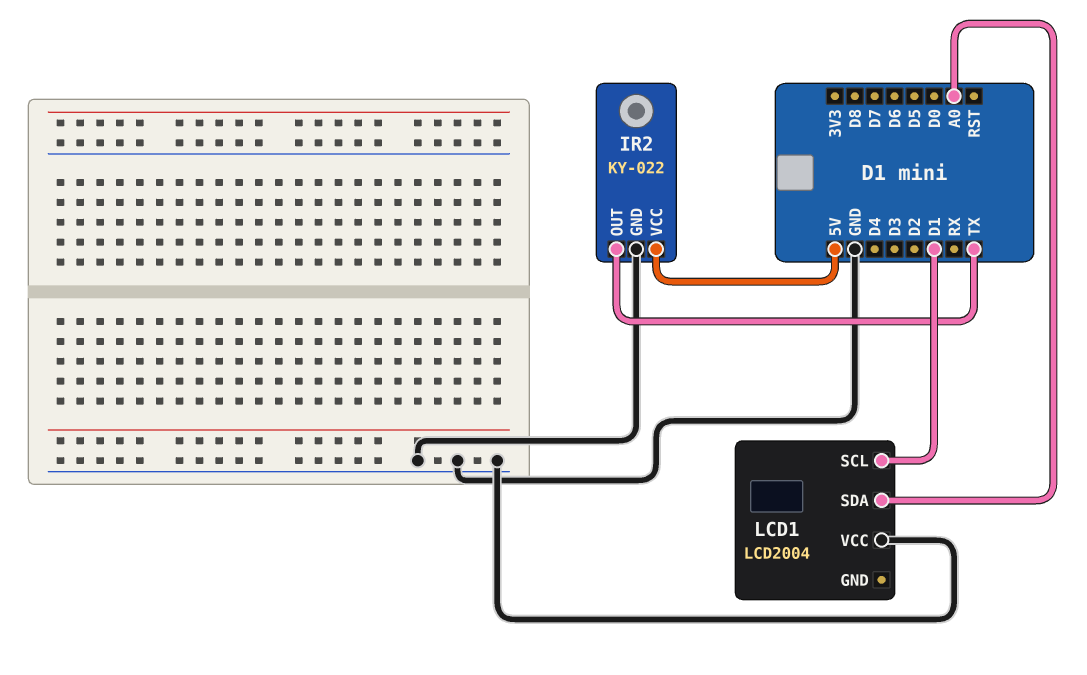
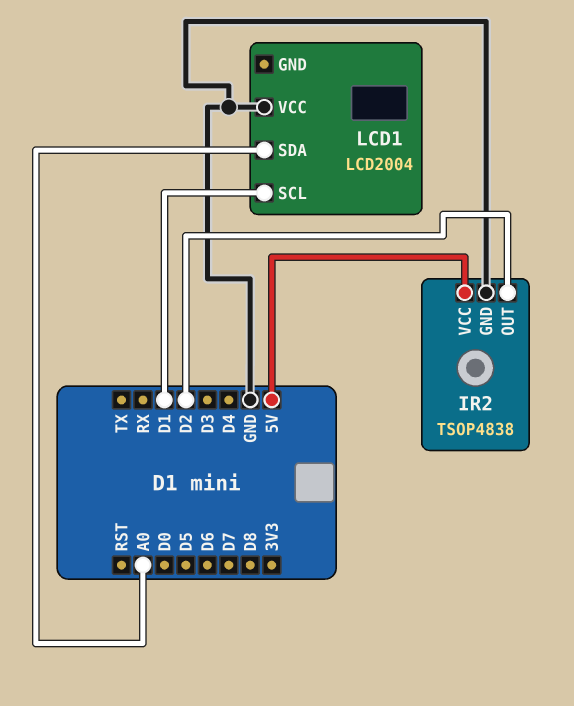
IR2: KY-022 -> TSOP4838
IR2 pin OUT: TX -> D2

